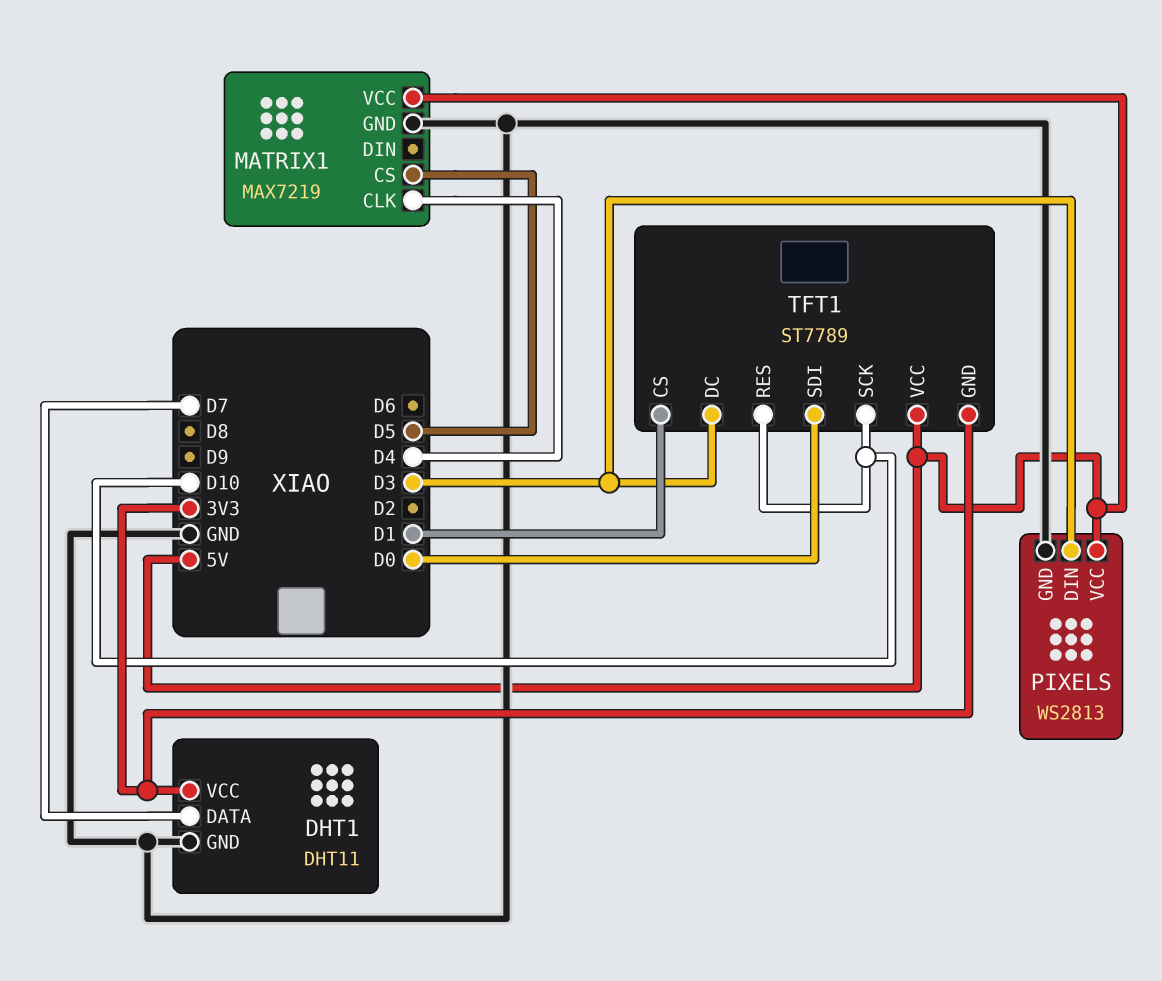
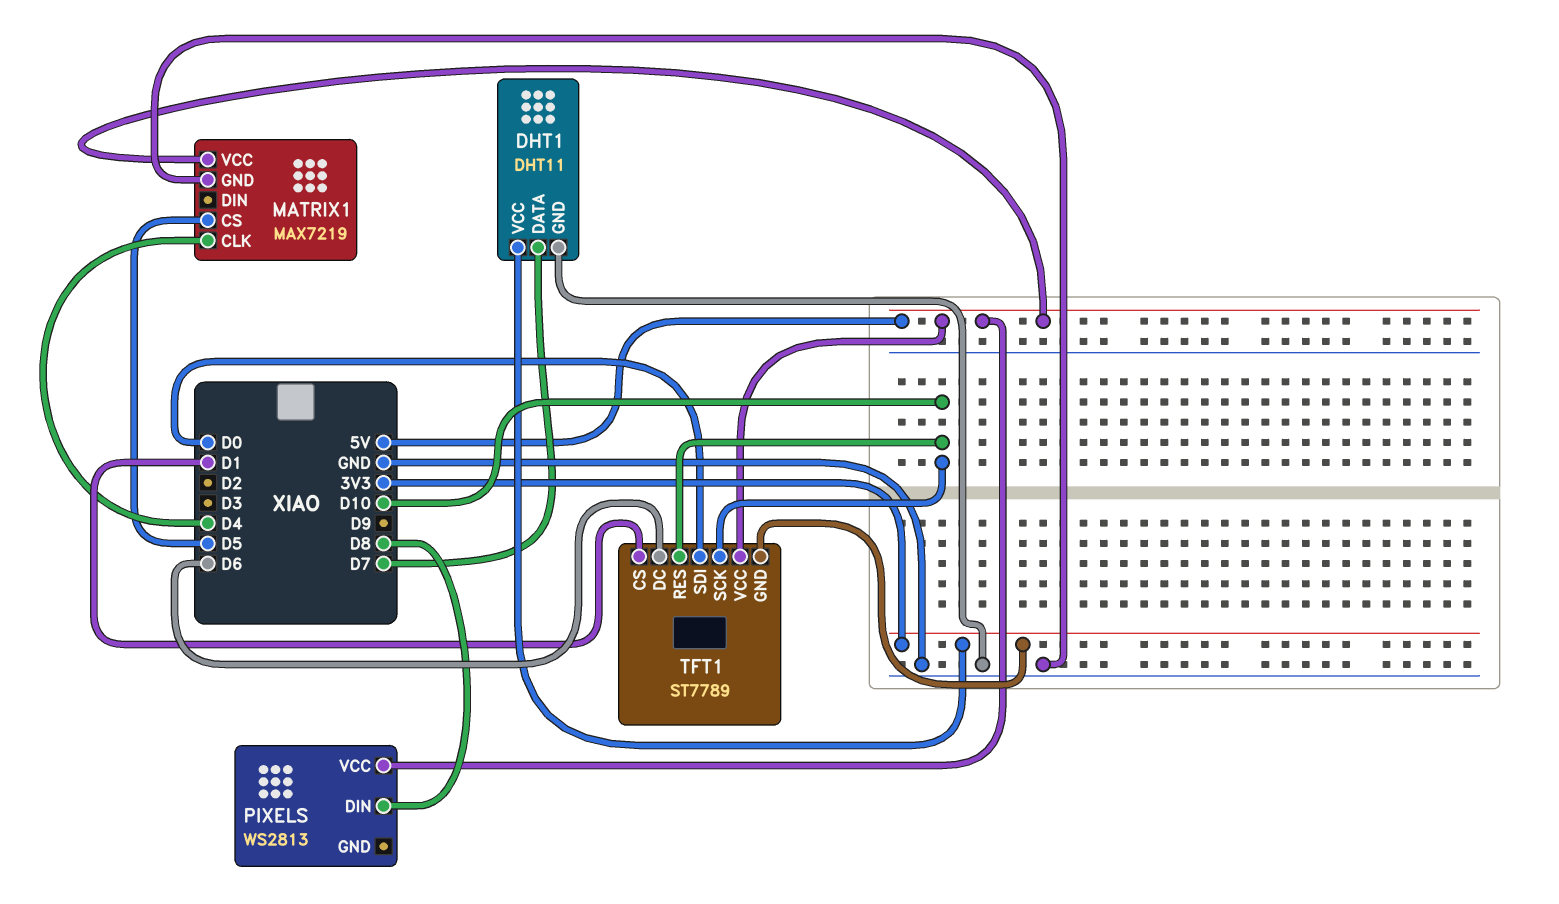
PIXELS pin DIN: D3 -> D8
PIXELS pin GND: GND -> none
TFT1 pin DC: D3 -> D6

